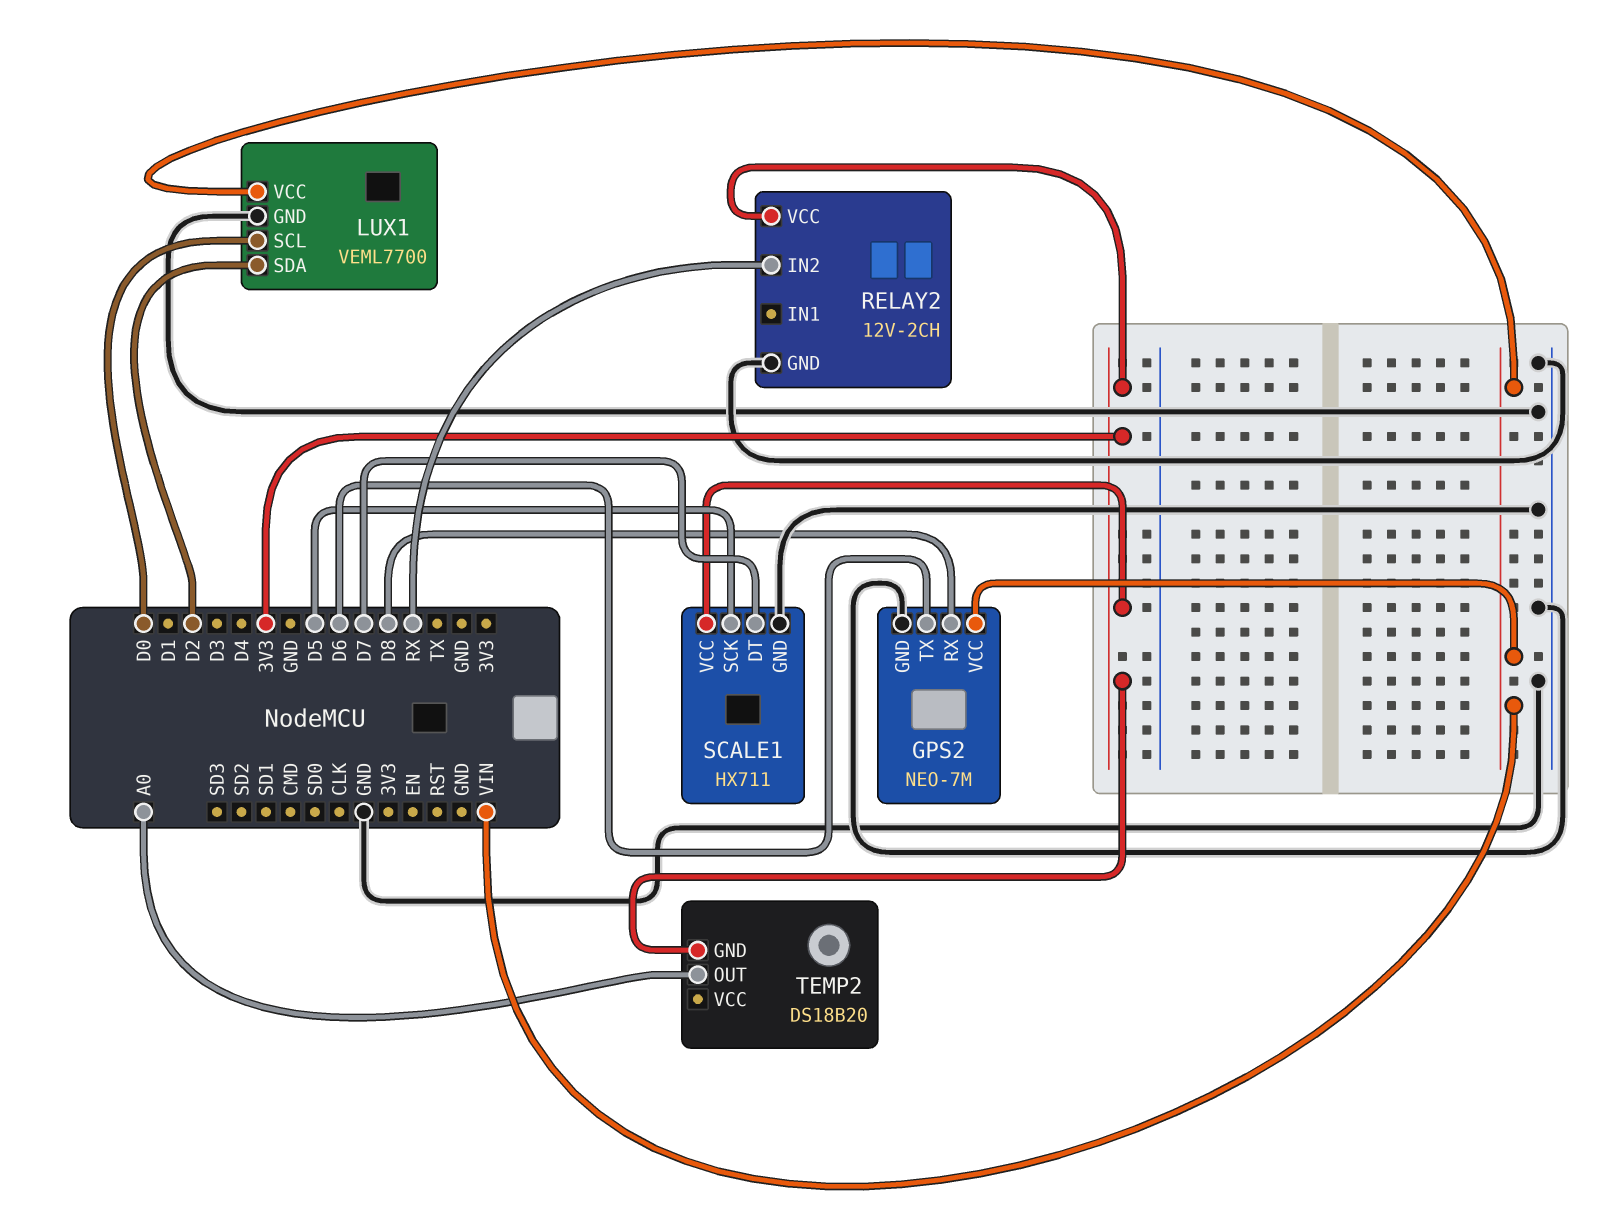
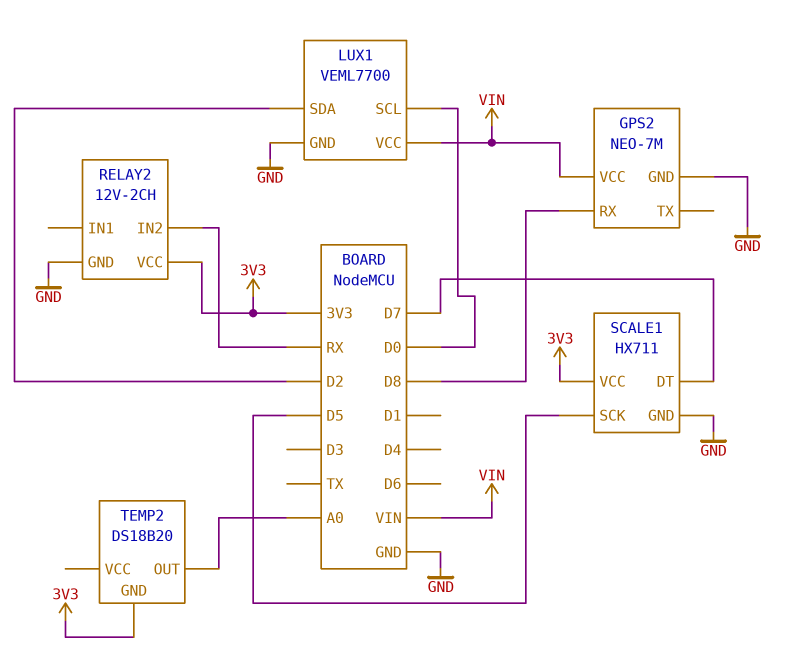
GPS2 pin TX: D6 -> none

